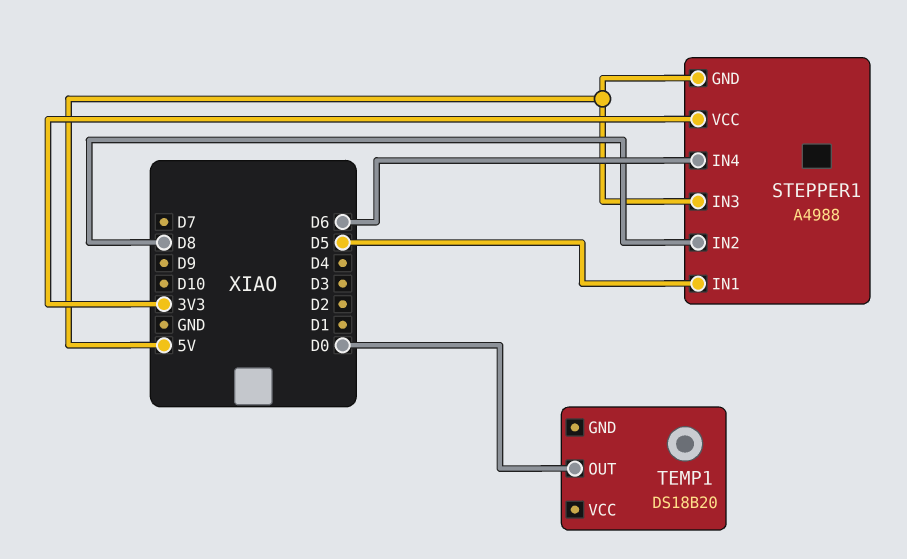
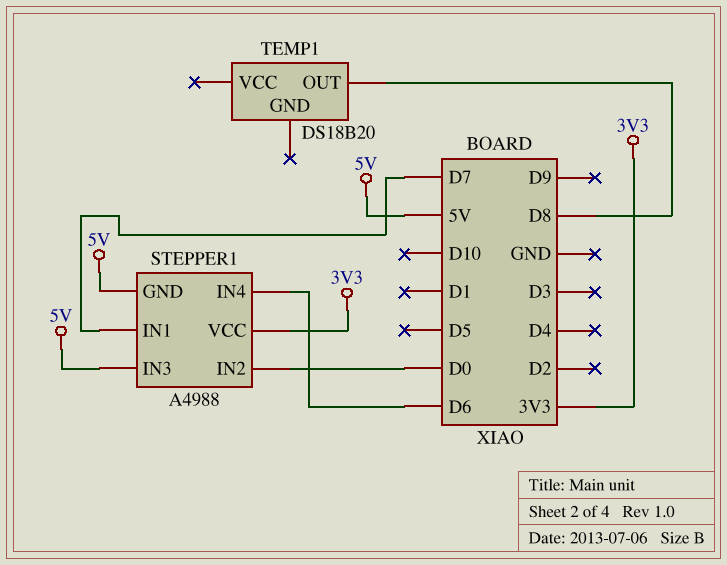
STEPPER1 pin IN1: D5 -> D7
STEPPER1 pin IN2: D8 -> D0
TEMP1 pin OUT: D0 -> D8

